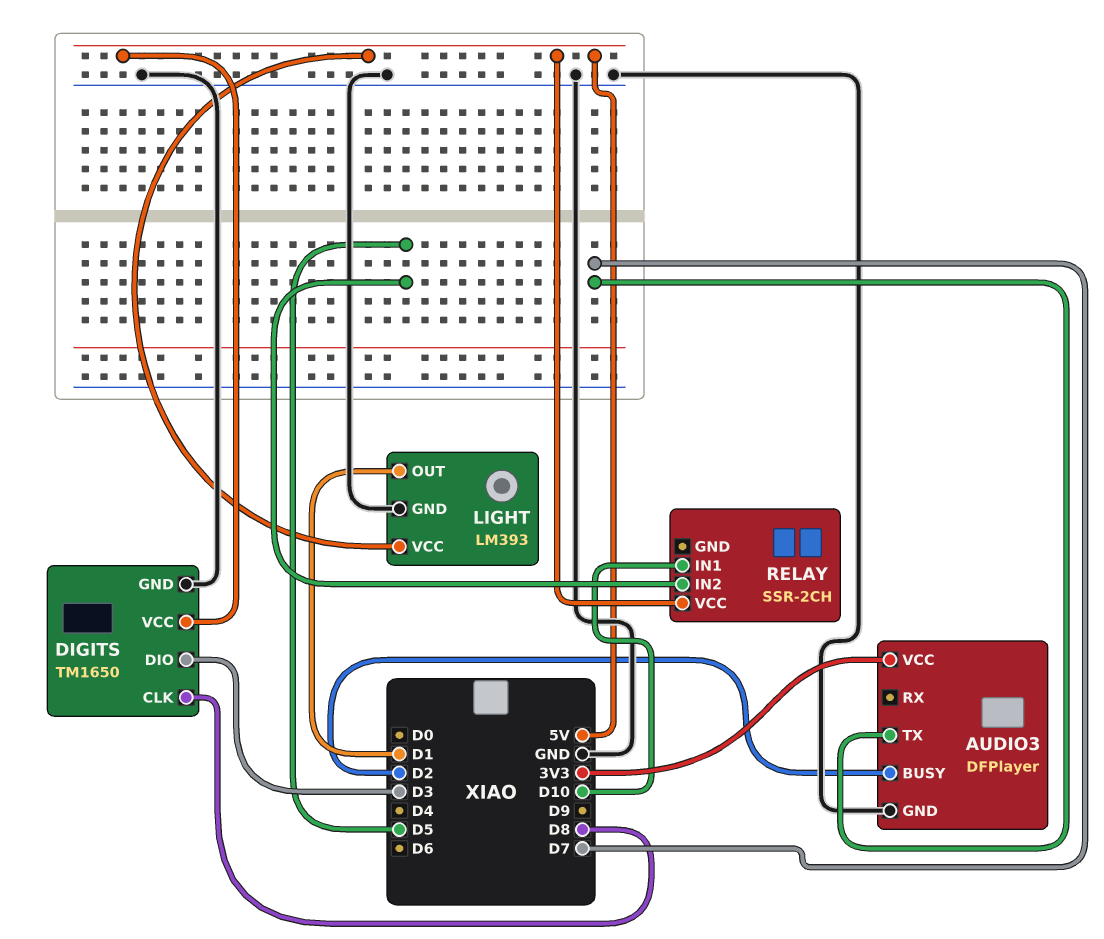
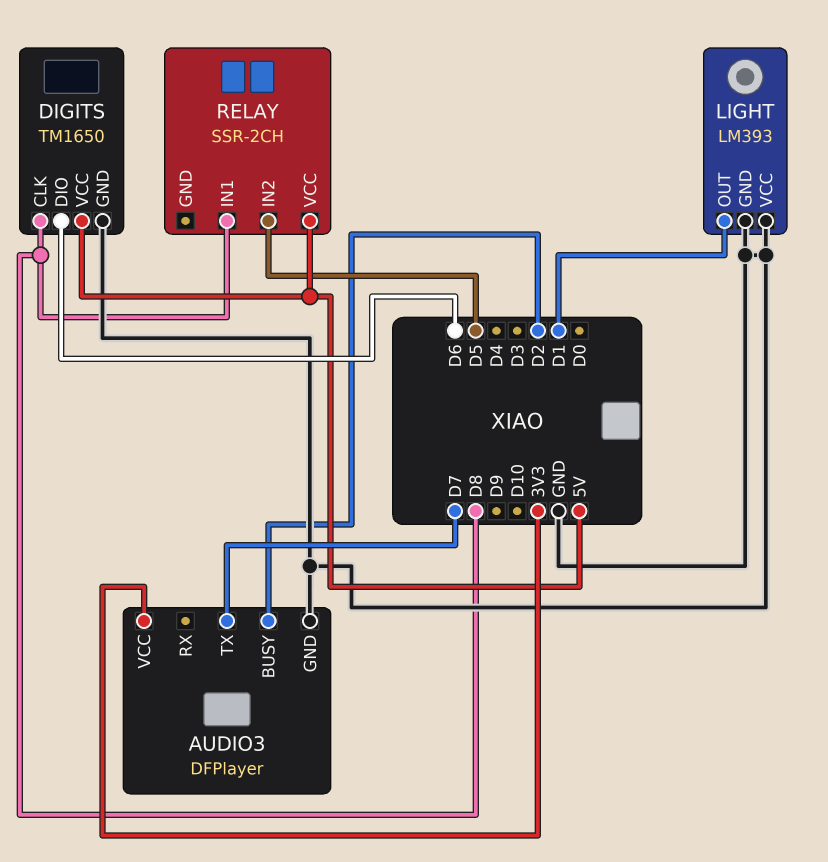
DIGITS pin DIO: D3 -> D6
LIGHT pin VCC: 5V -> GND
RELAY pin IN1: D10 -> D8

